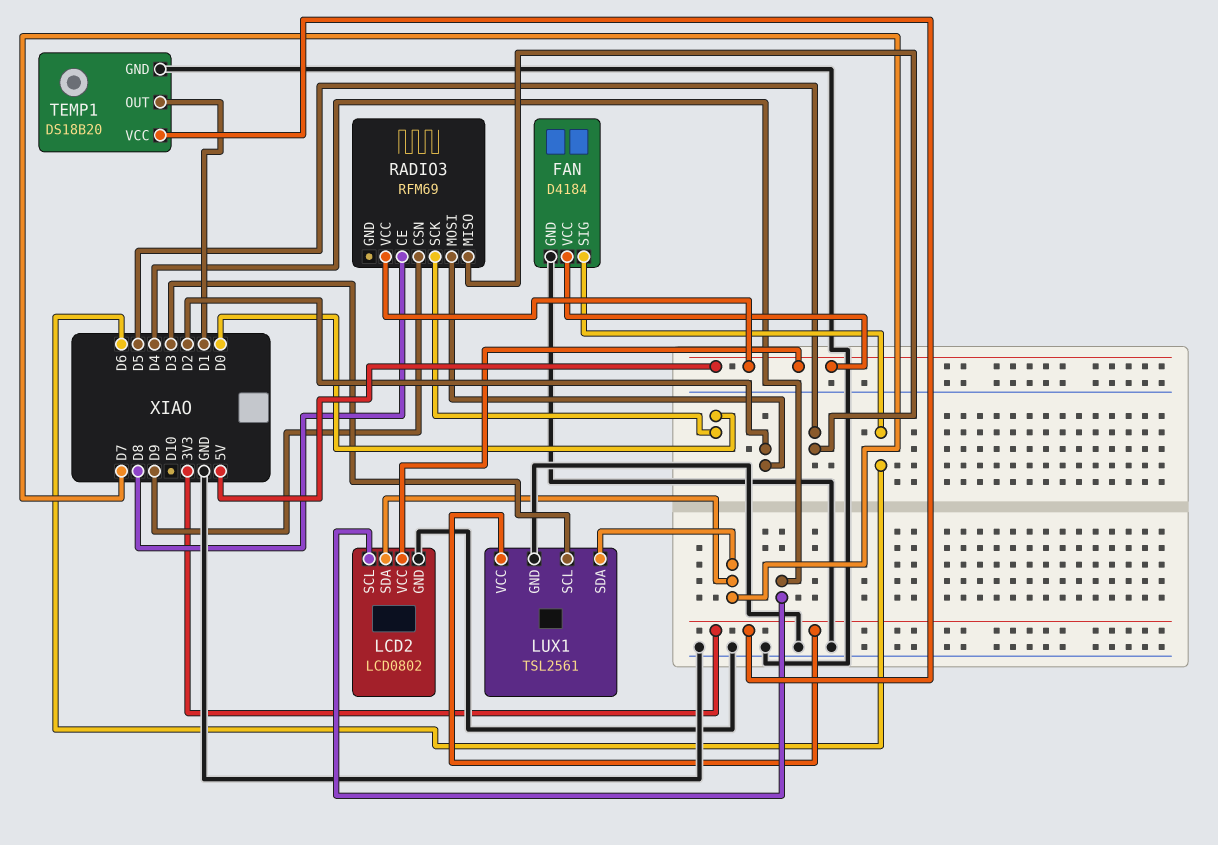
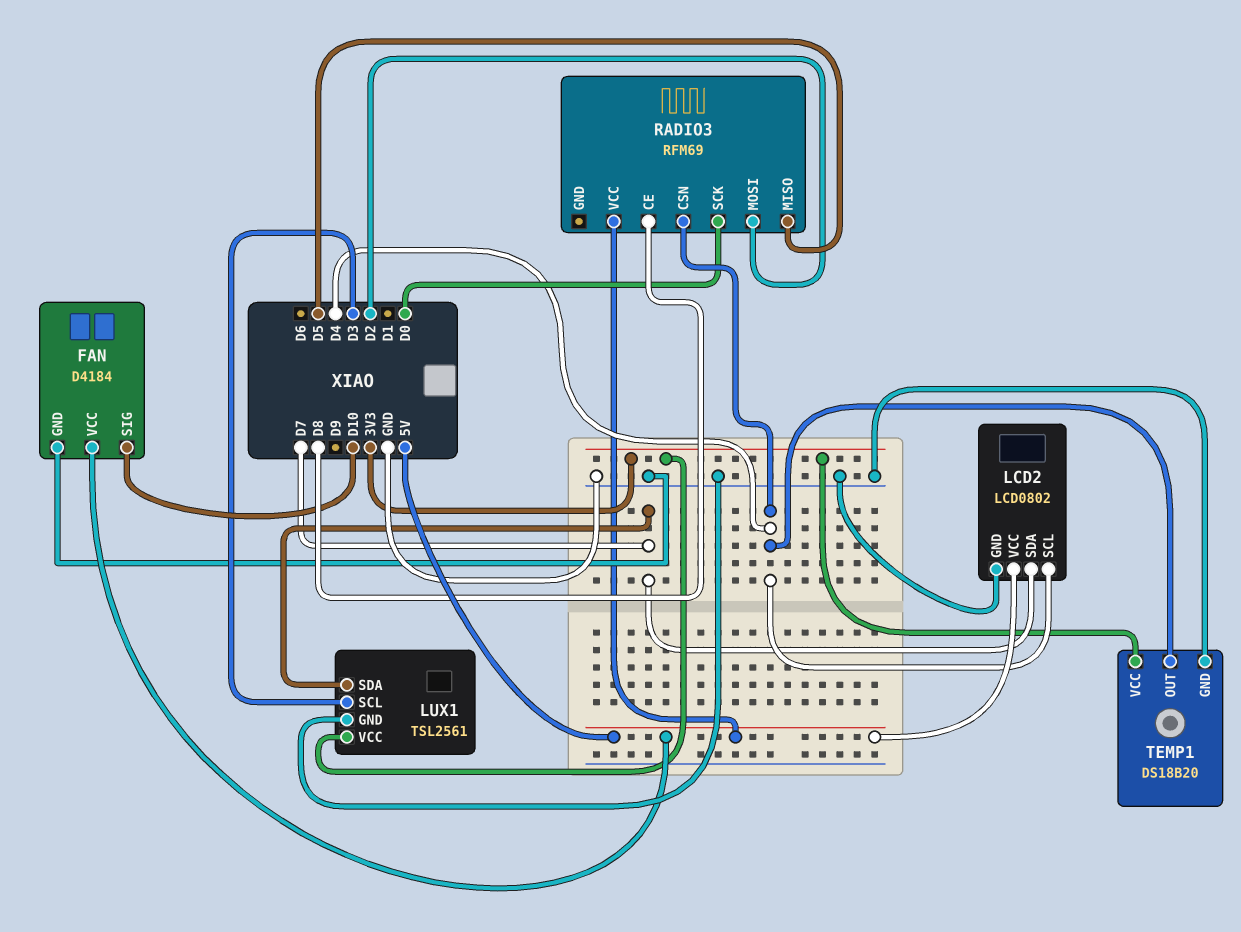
FAN pin SIG: D6 -> D10
RADIO3 pin CSN: D9 -> D4
TEMP1 pin OUT: D1 -> D4

